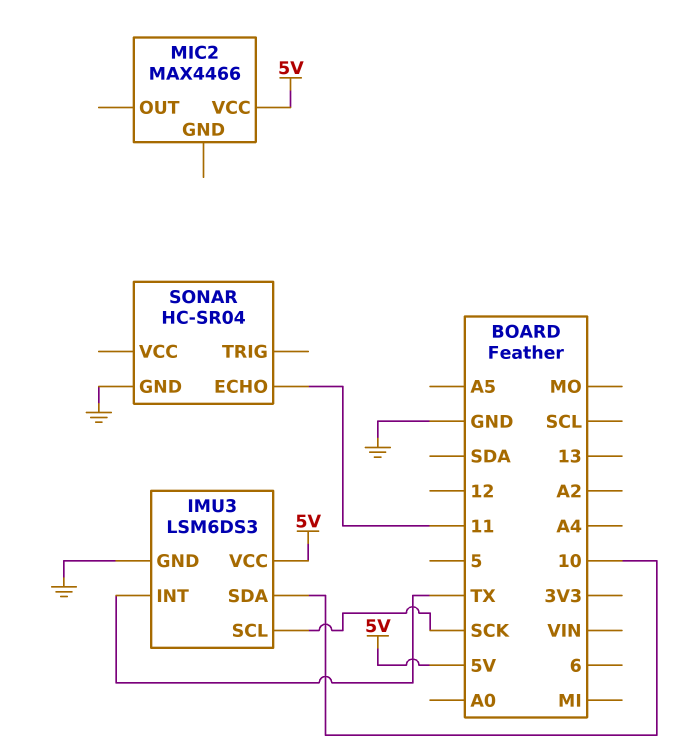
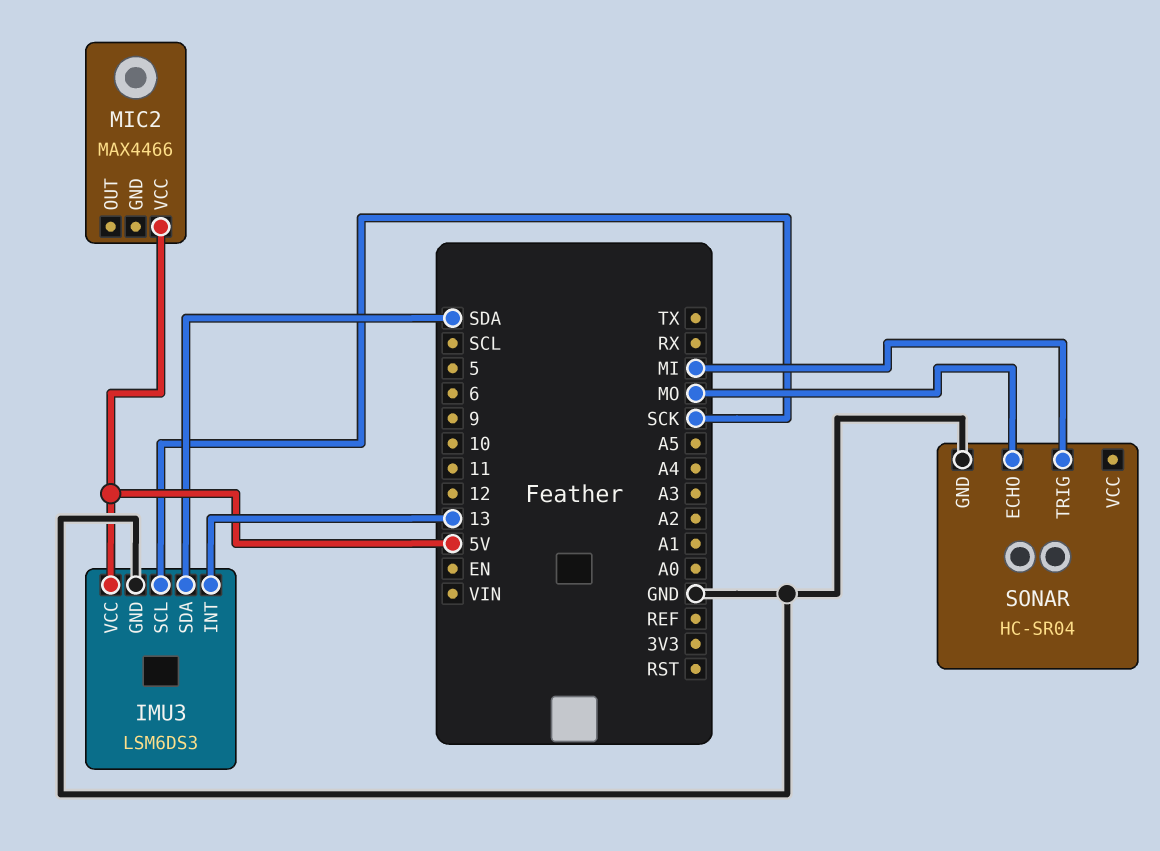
IMU3 pin INT: TX -> 13
IMU3 pin SDA: 10 -> SDA
SONAR pin ECHO: 11 -> MO
SONAR pin TRIG: none -> MI

